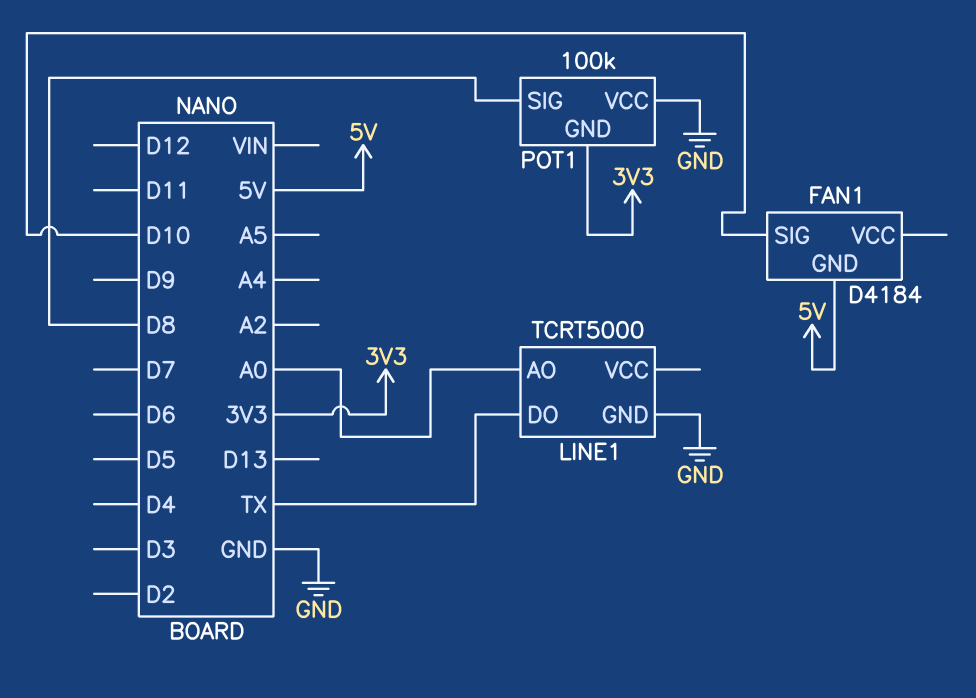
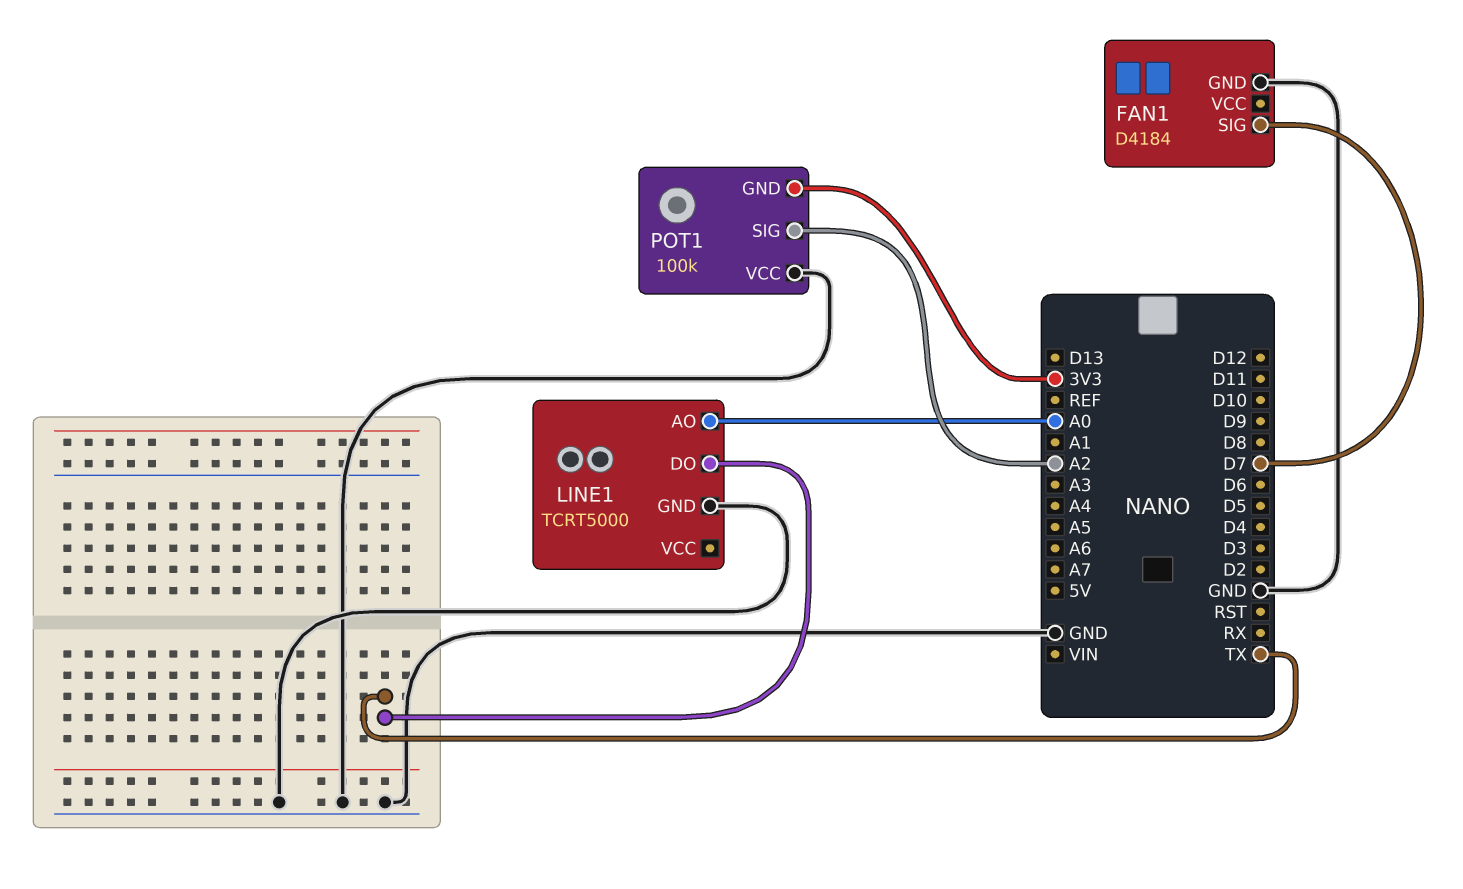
FAN1 pin GND: 5V -> GND
FAN1 pin SIG: D10 -> D7
POT1 pin SIG: D8 -> A2

